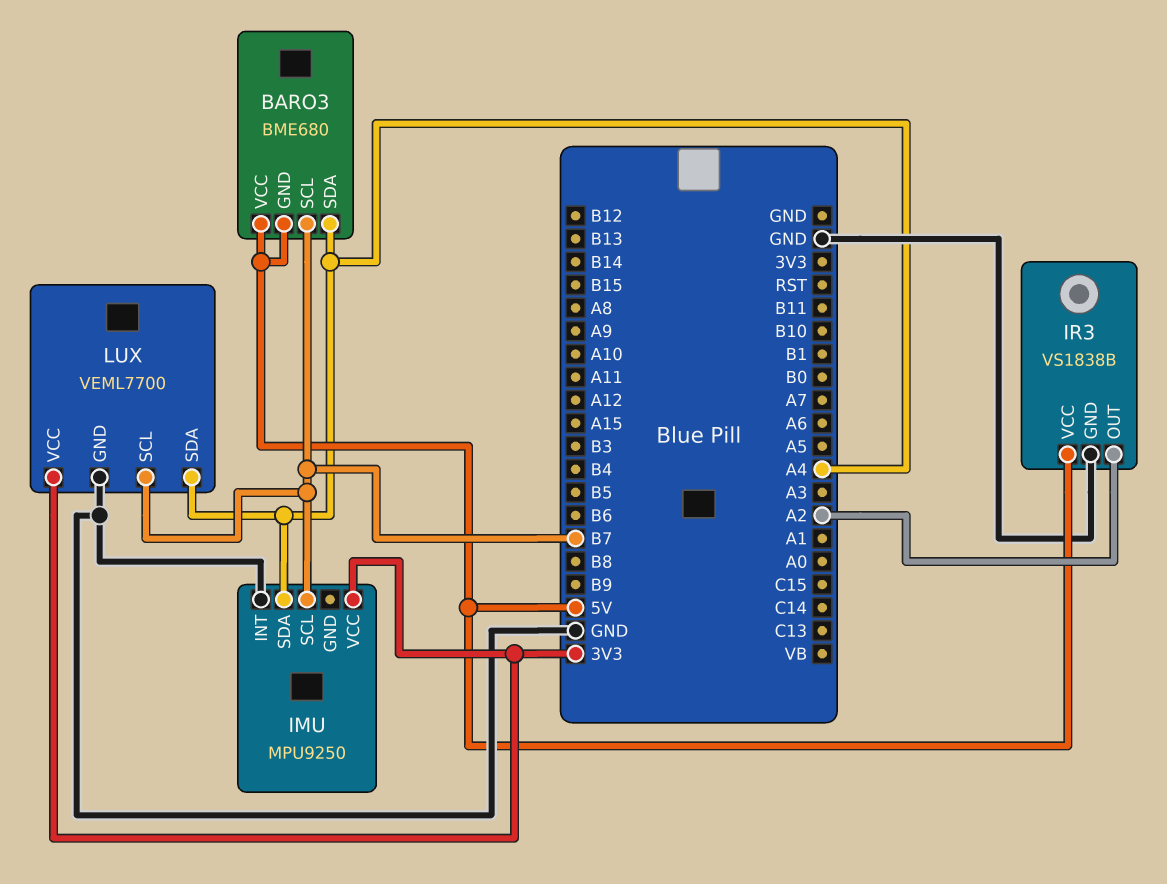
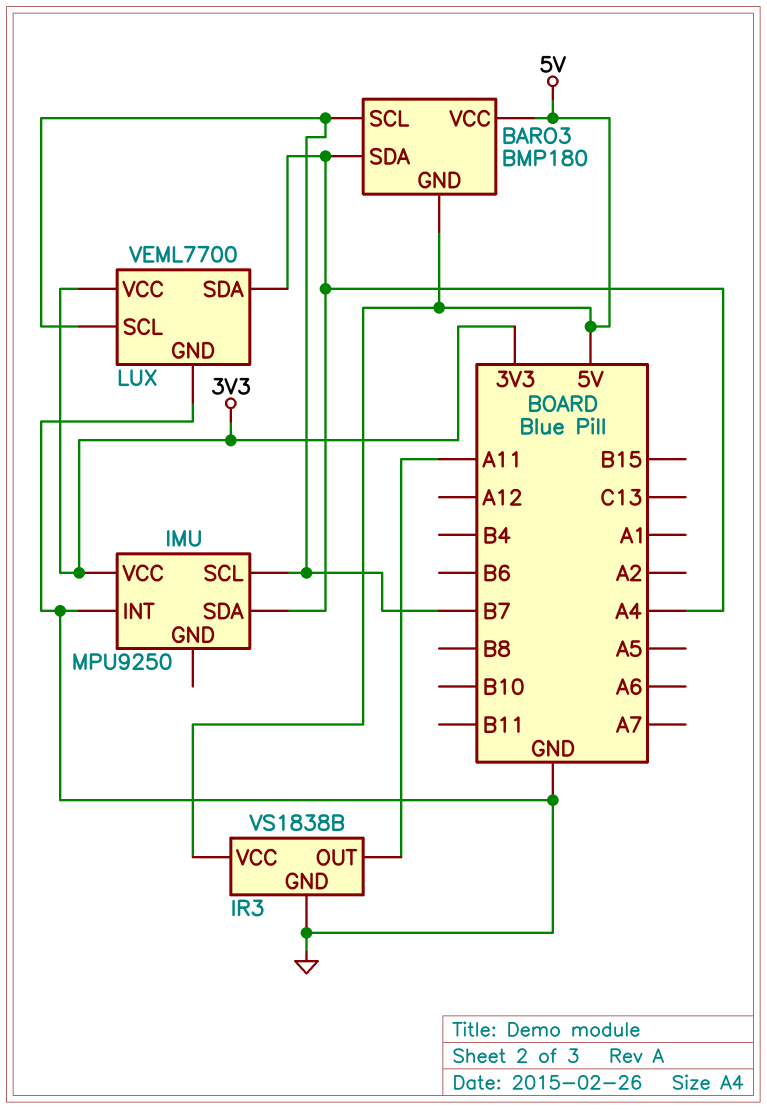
BARO3: BME680 -> BMP180
IR3 pin OUT: A2 -> A11

